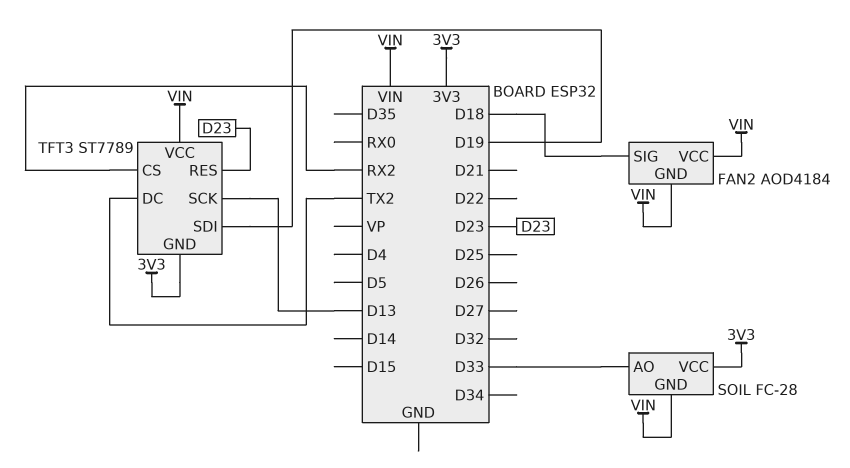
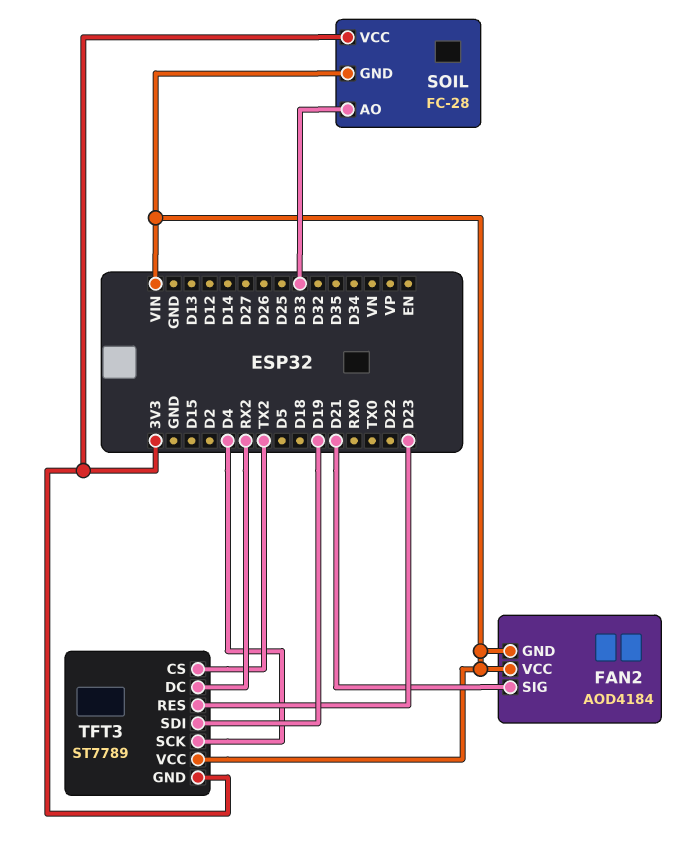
FAN2 pin SIG: D18 -> D21
TFT3 pin CS: RX2 -> TX2
TFT3 pin DC: TX2 -> RX2
TFT3 pin SCK: D13 -> D4

